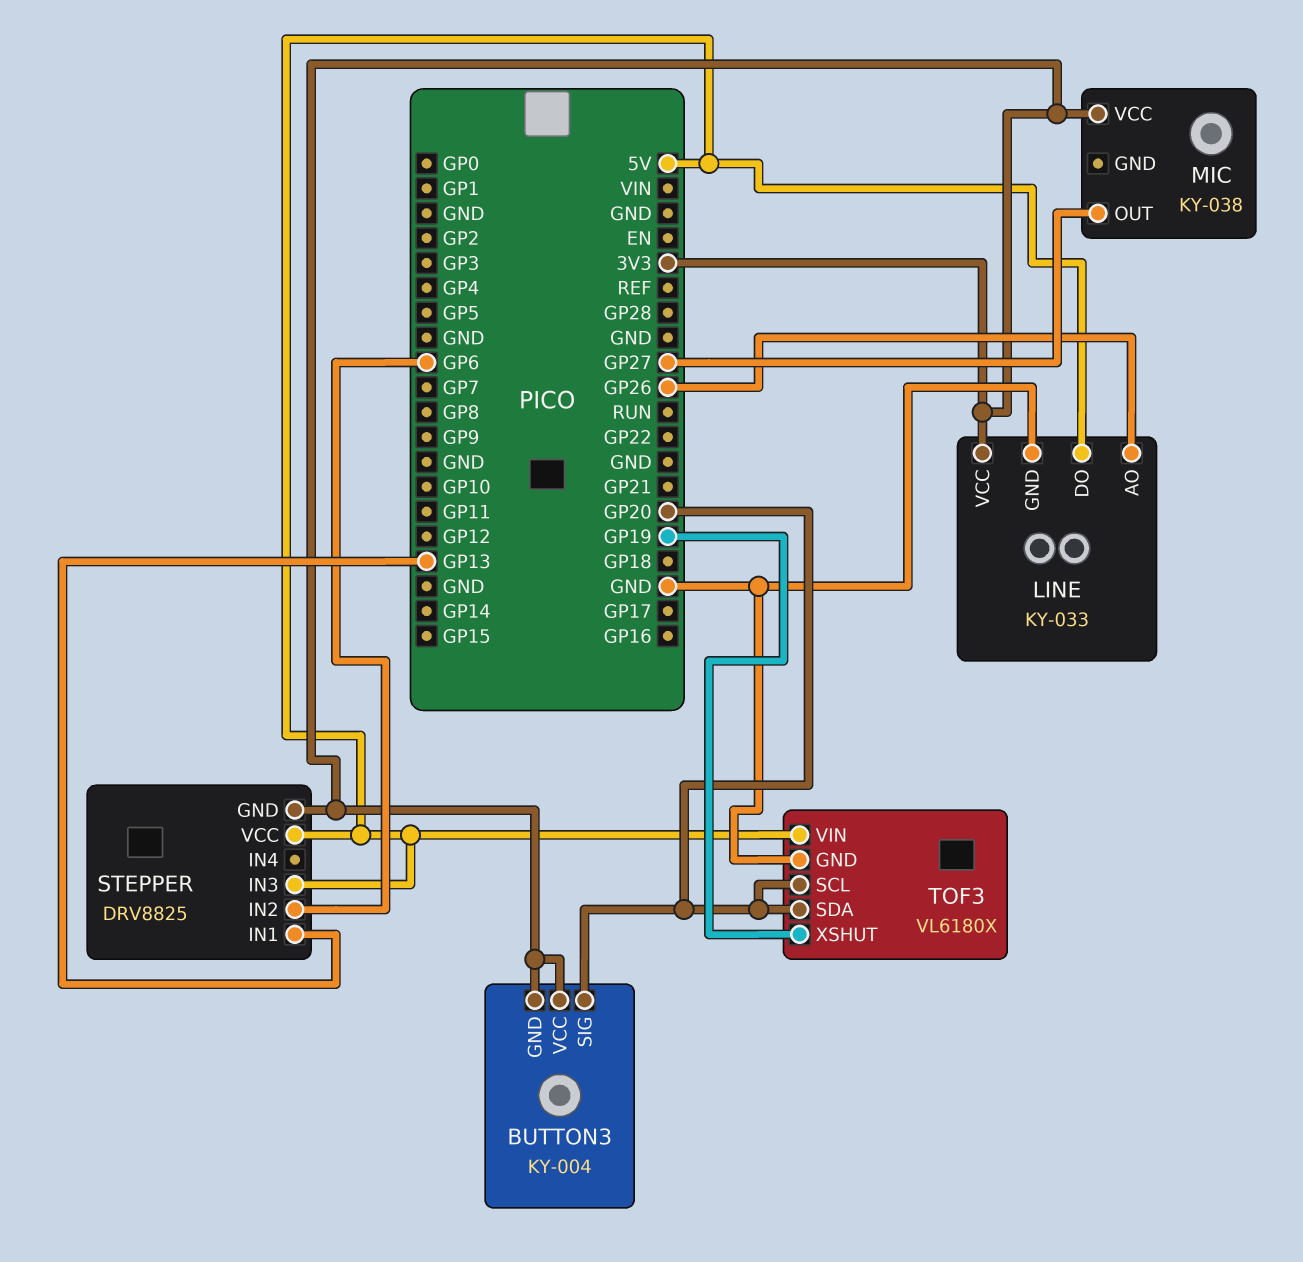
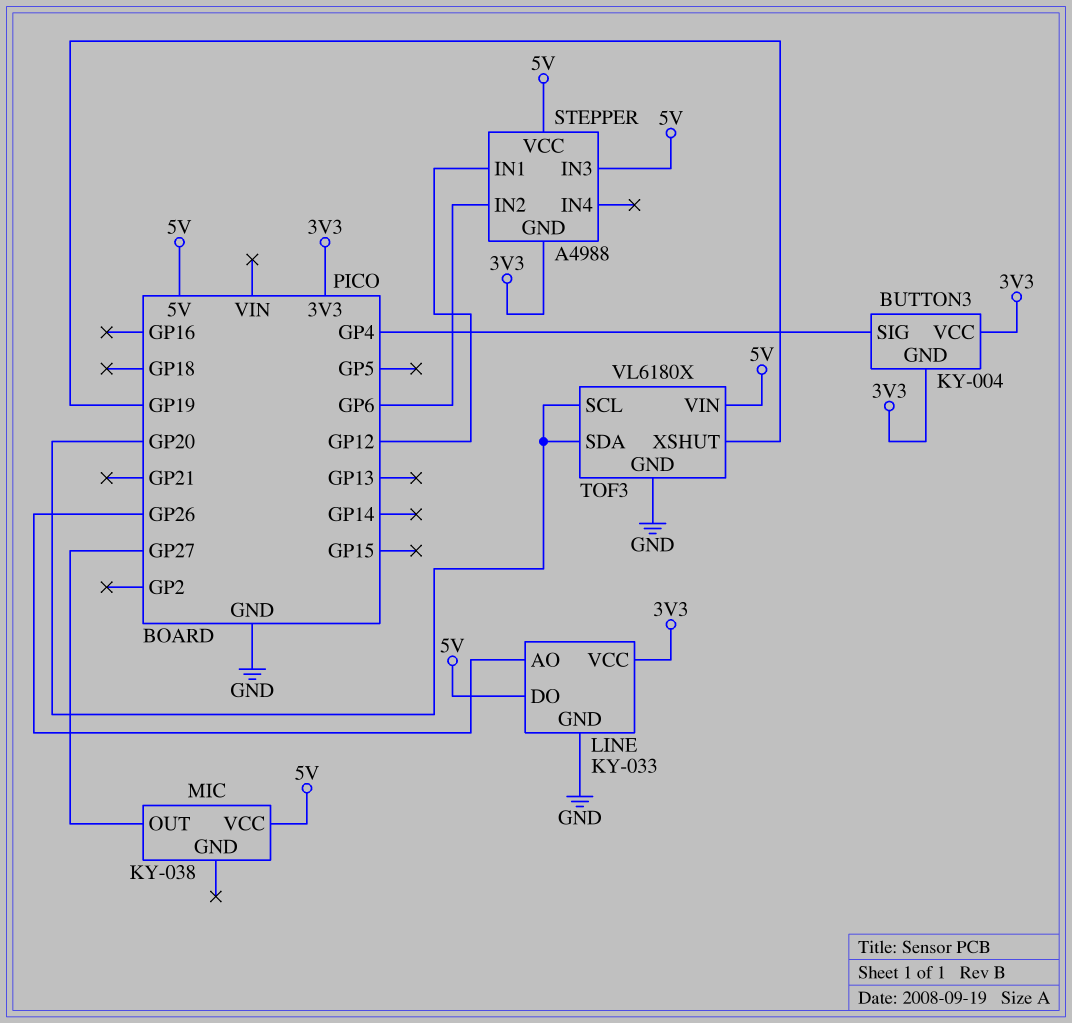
BUTTON3 pin SIG: GP20 -> GP4
MIC pin VCC: 3V3 -> 5V
STEPPER: DRV8825 -> A4988
STEPPER pin IN1: GP13 -> GP12

